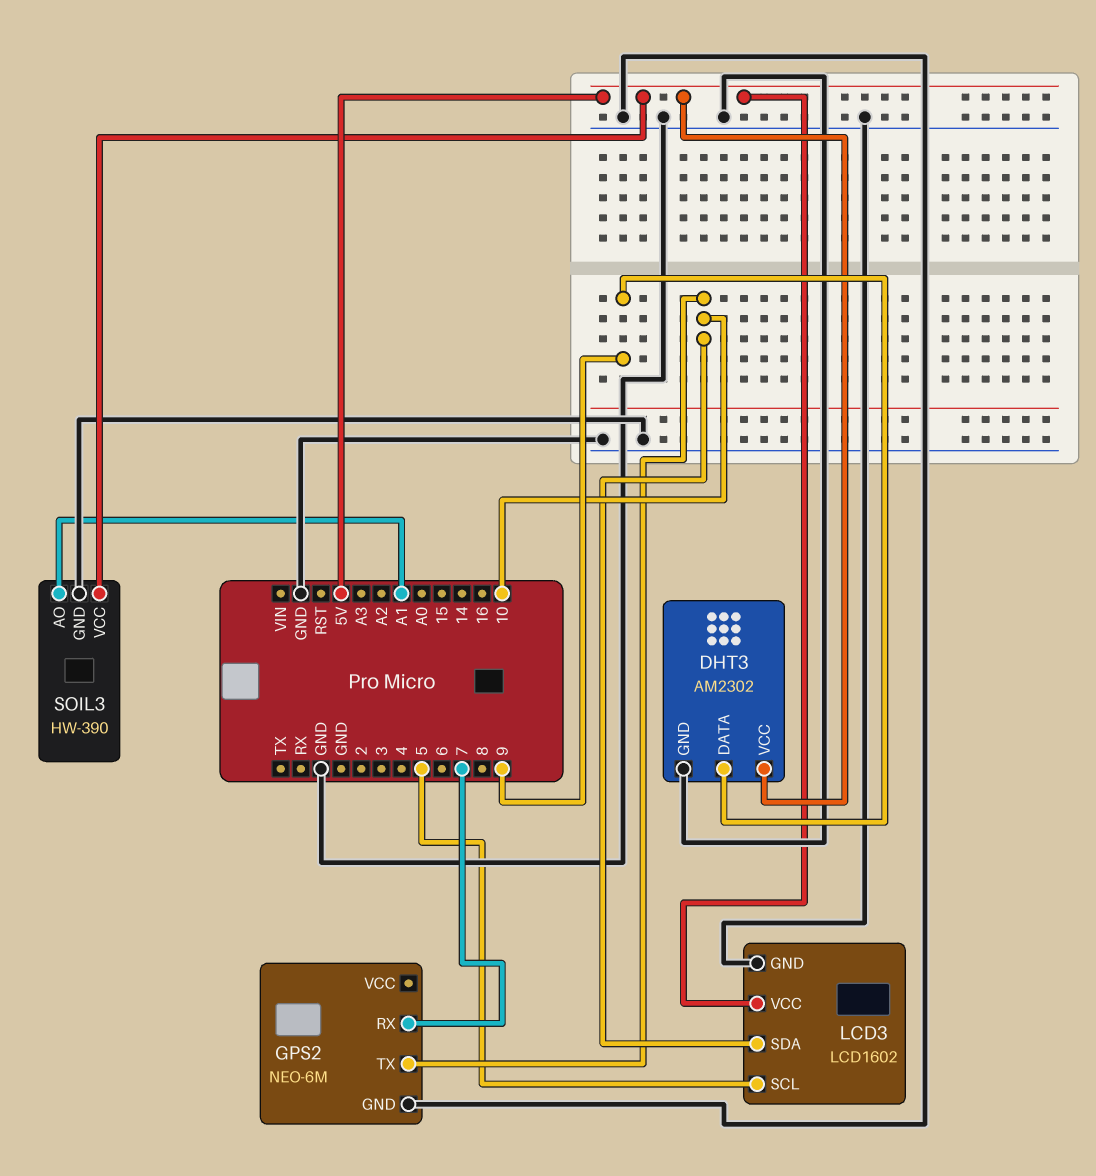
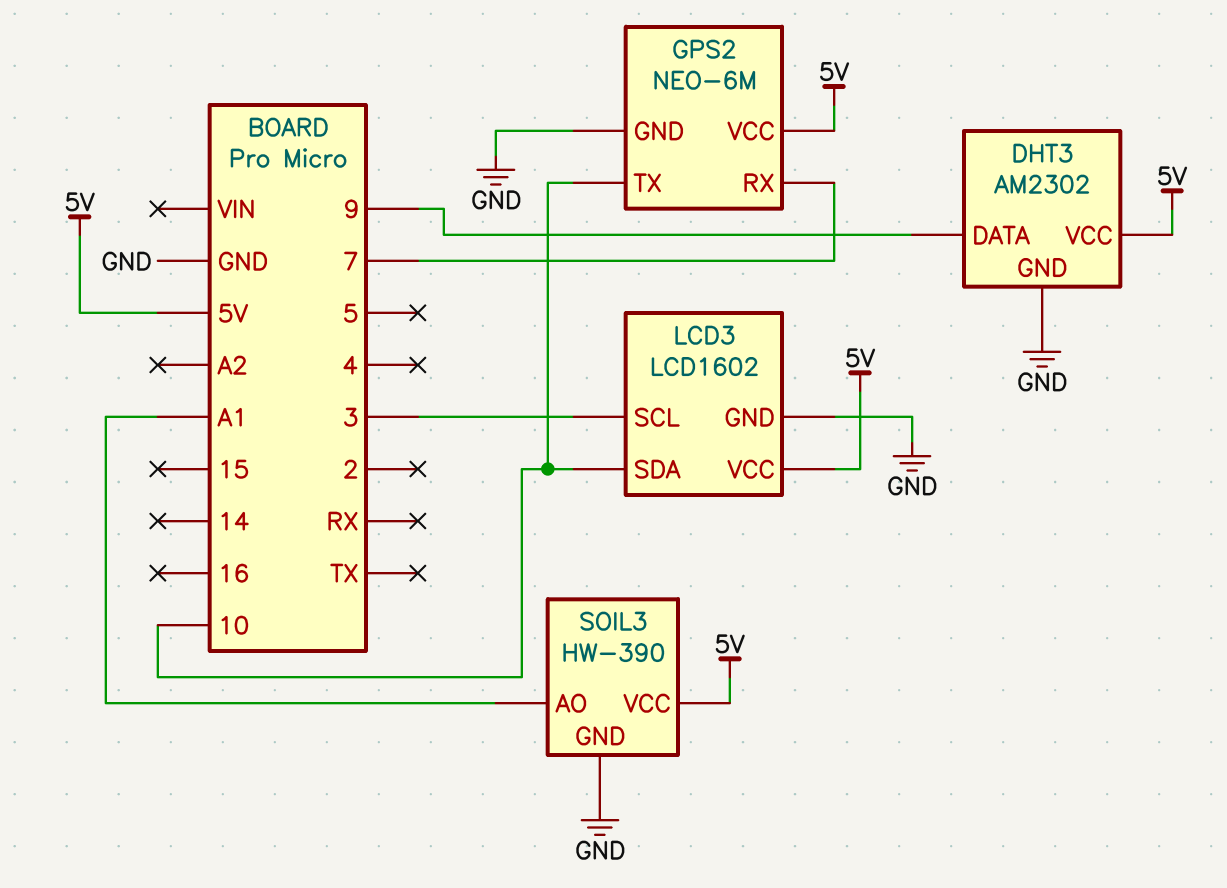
GPS2 pin VCC: none -> 5V
LCD3 pin SCL: 5 -> 3

